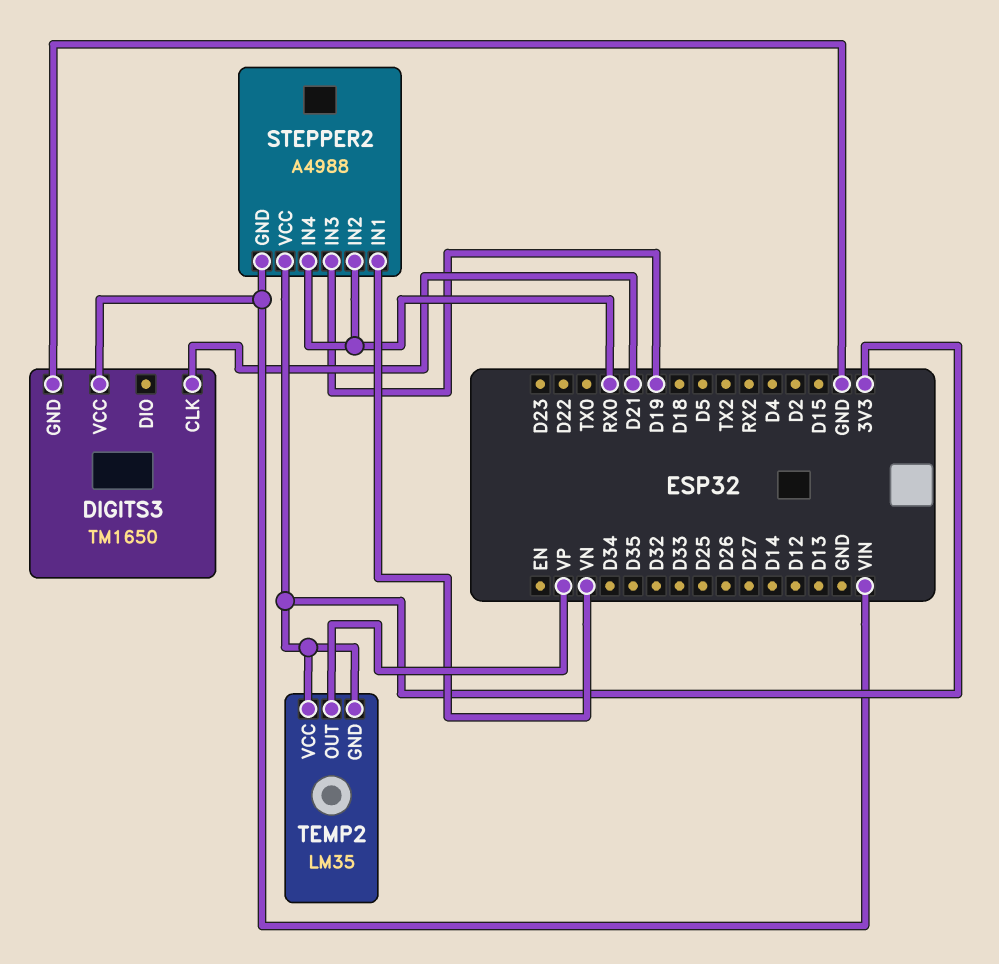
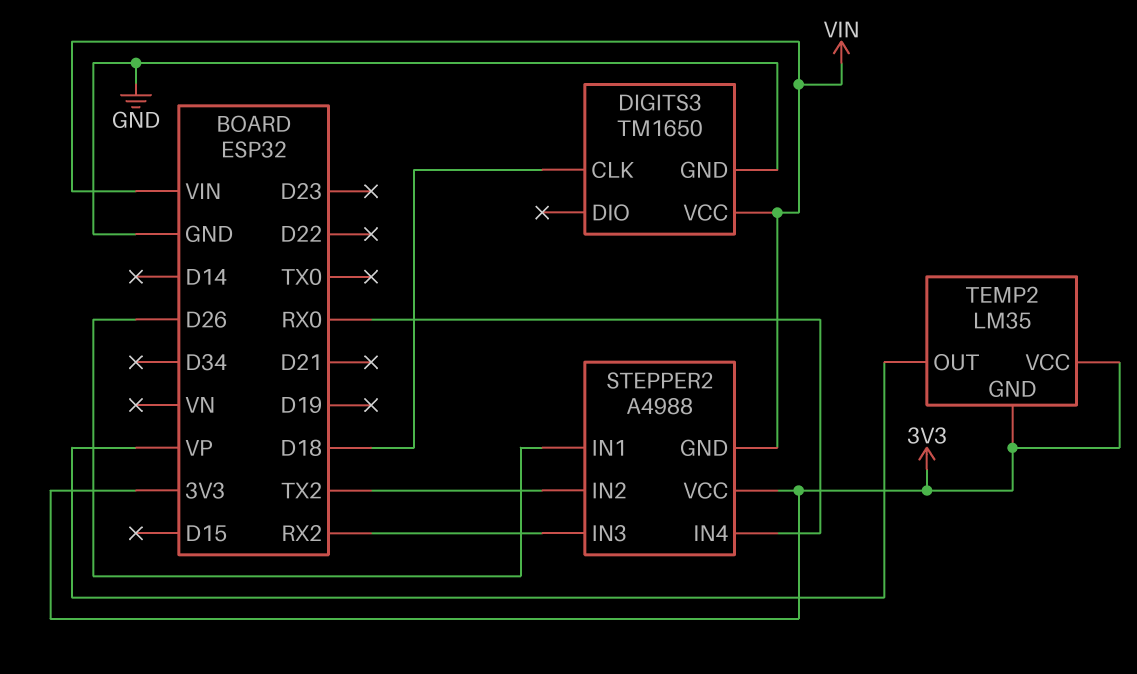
DIGITS3 pin CLK: D21 -> D18
STEPPER2 pin IN1: VN -> D26
STEPPER2 pin IN2: RX0 -> TX2
STEPPER2 pin IN3: D19 -> RX2

